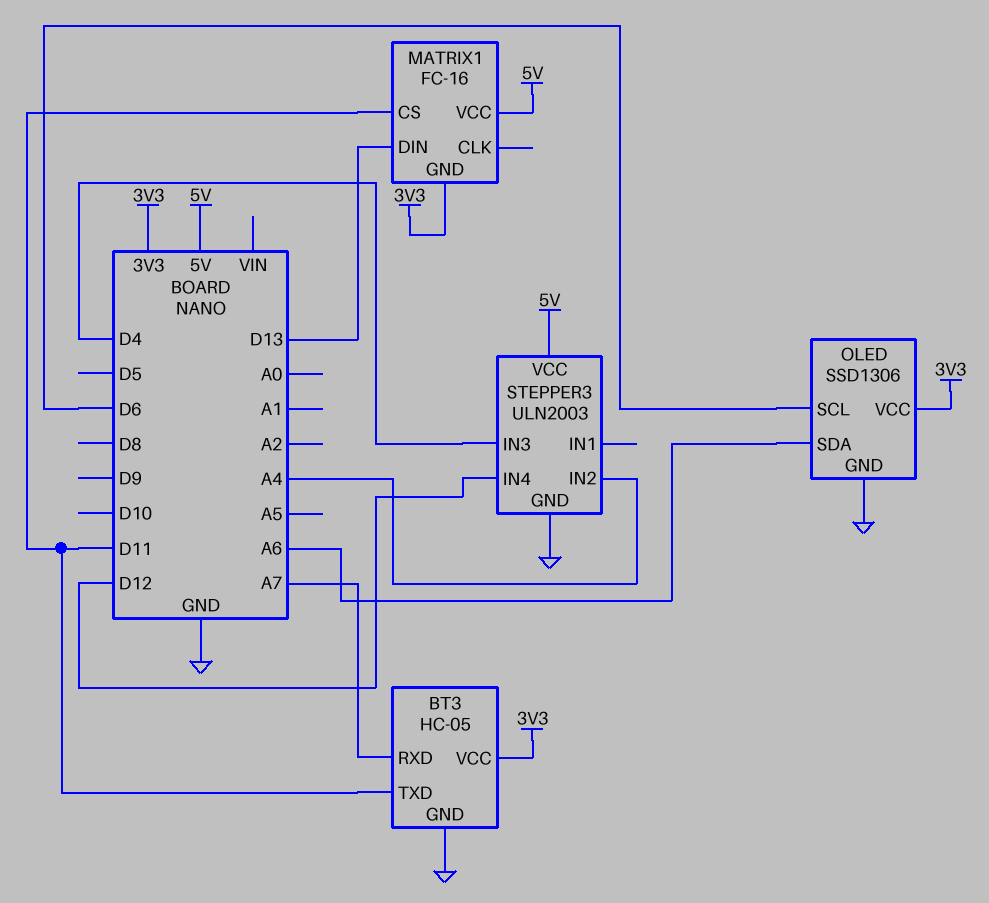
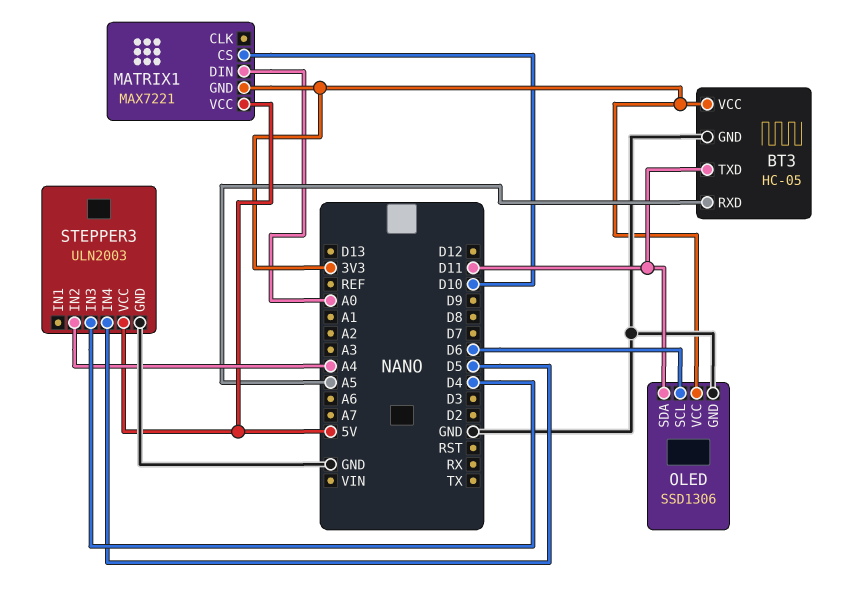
BT3 pin RXD: A7 -> A5
MATRIX1: FC-16 -> MAX7221
MATRIX1 pin CS: D11 -> D10
MATRIX1 pin DIN: D13 -> A0
OLED pin SDA: A6 -> D11
STEPPER3 pin IN4: D12 -> D5

